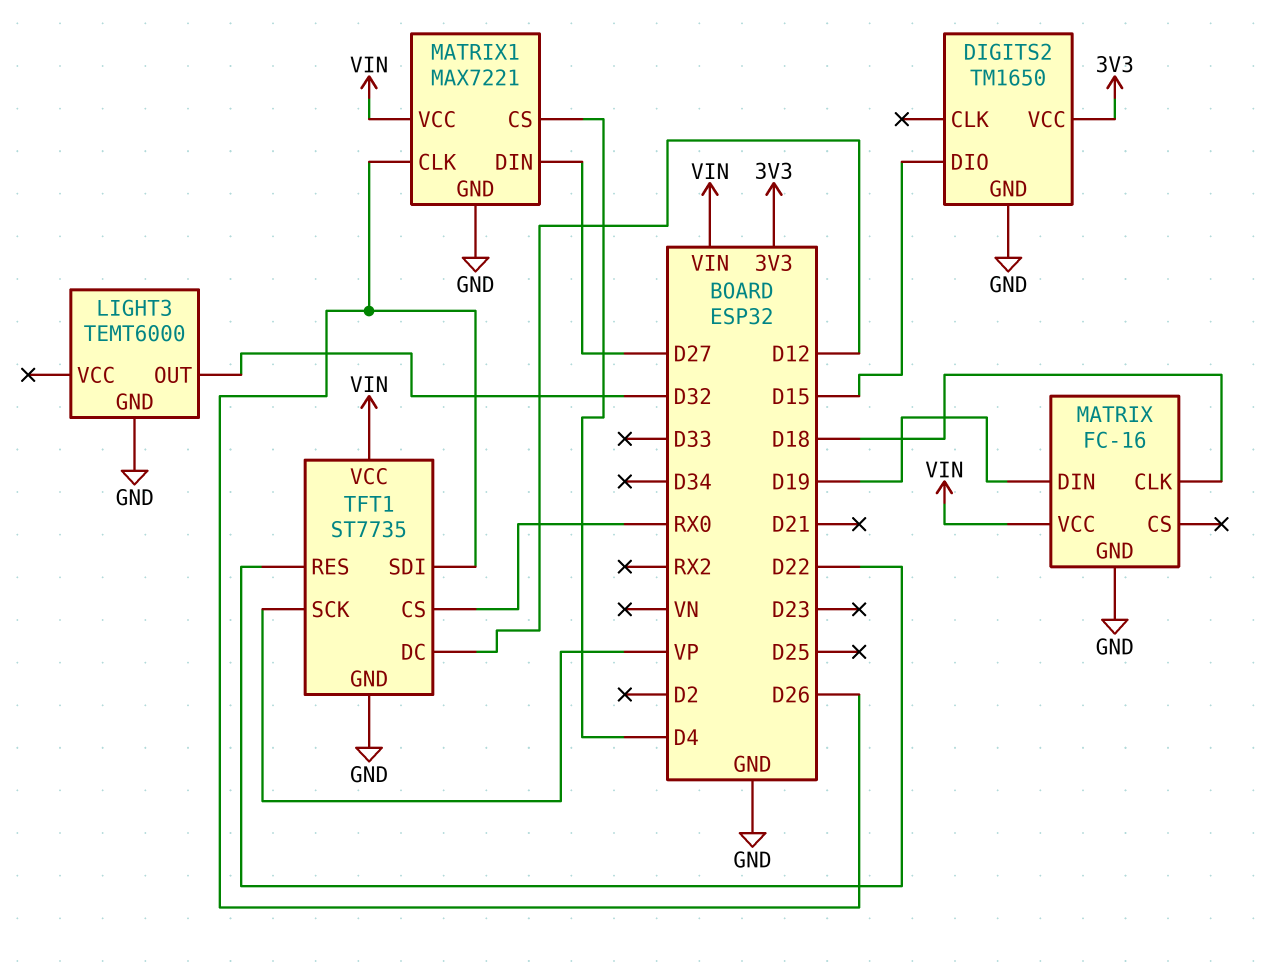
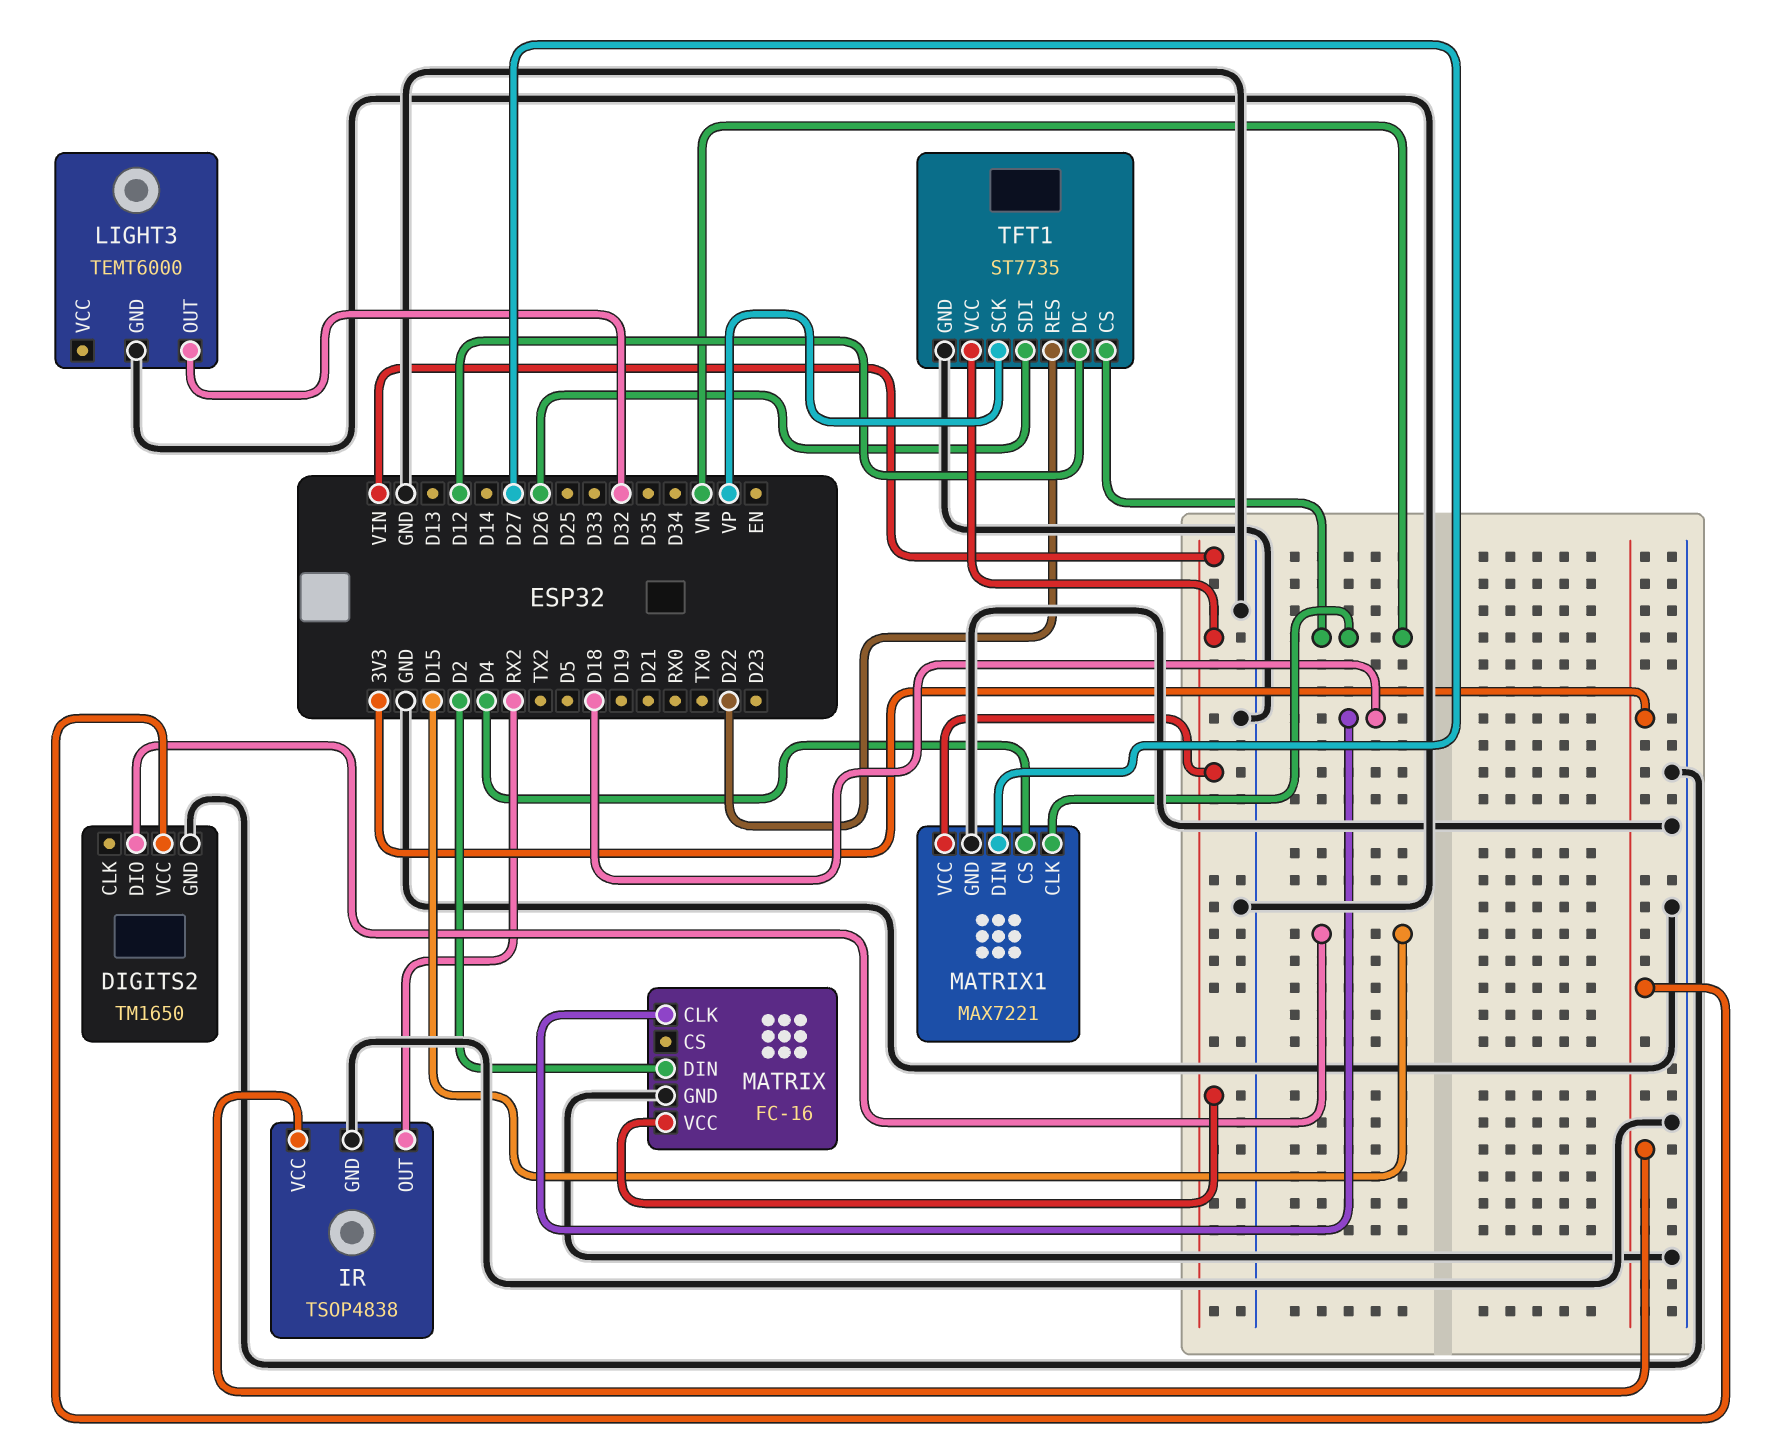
IR: none -> TSOP4838
IR pin GND: none -> GND
IR pin OUT: none -> RX2
IR pin VCC: none -> 3V3
MATRIX pin DIN: D19 -> D2
MATRIX1 pin CLK: D26 -> VN
TFT1 pin CS: RX0 -> VN

